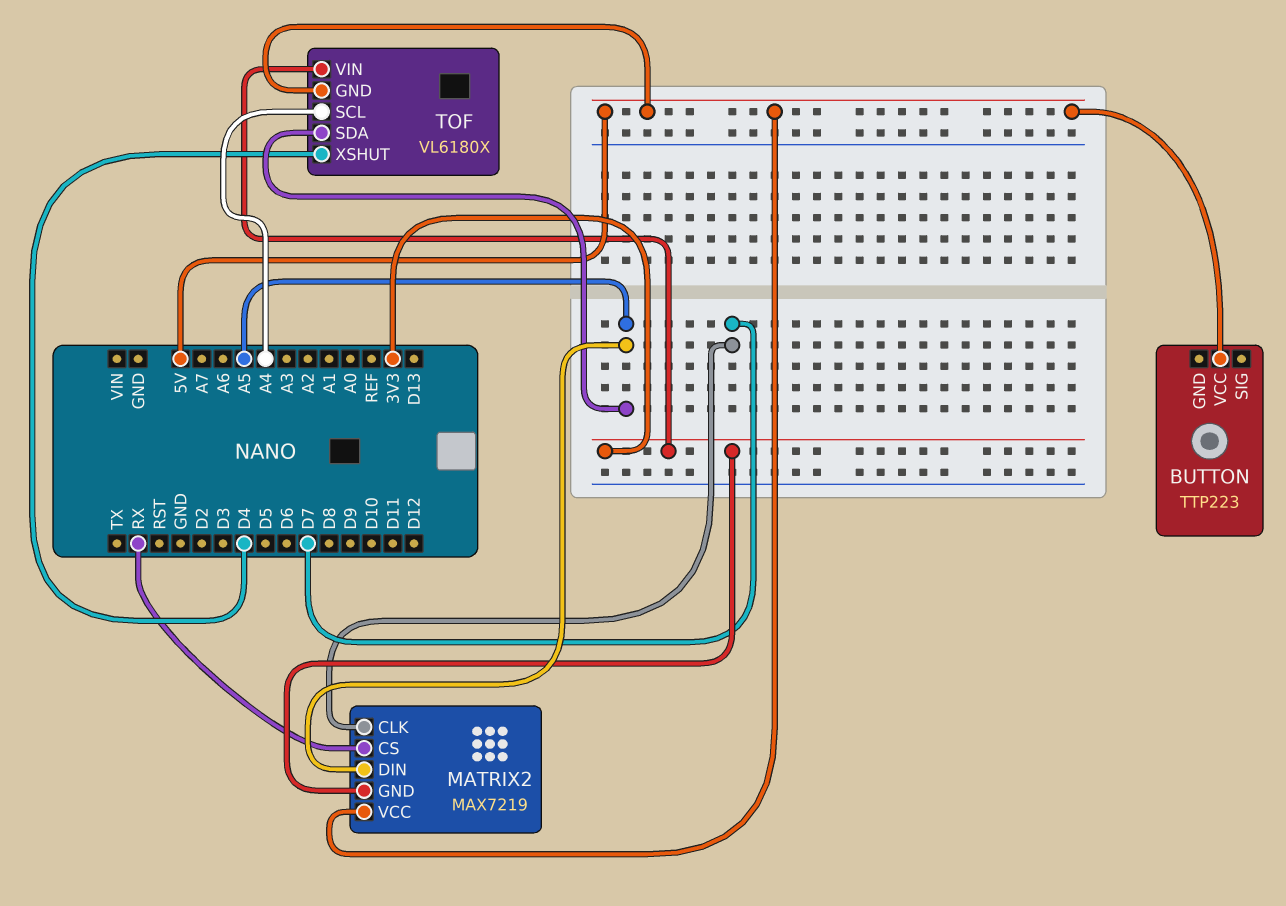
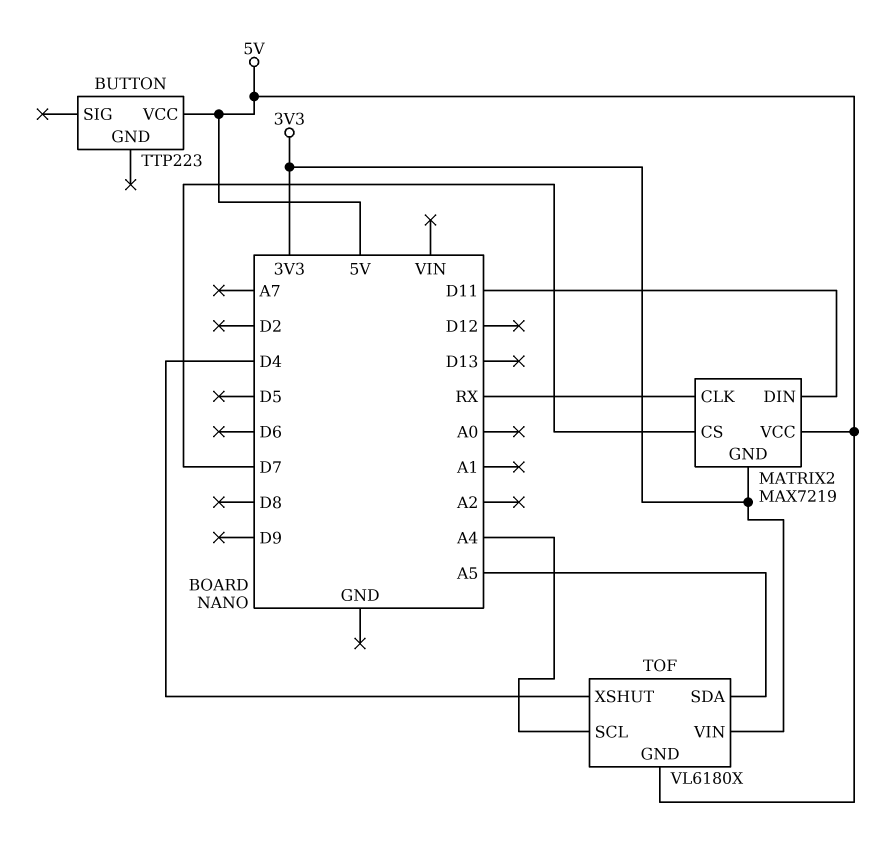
MATRIX2 pin CLK: D7 -> RX
MATRIX2 pin CS: RX -> D7
MATRIX2 pin DIN: A5 -> D11

